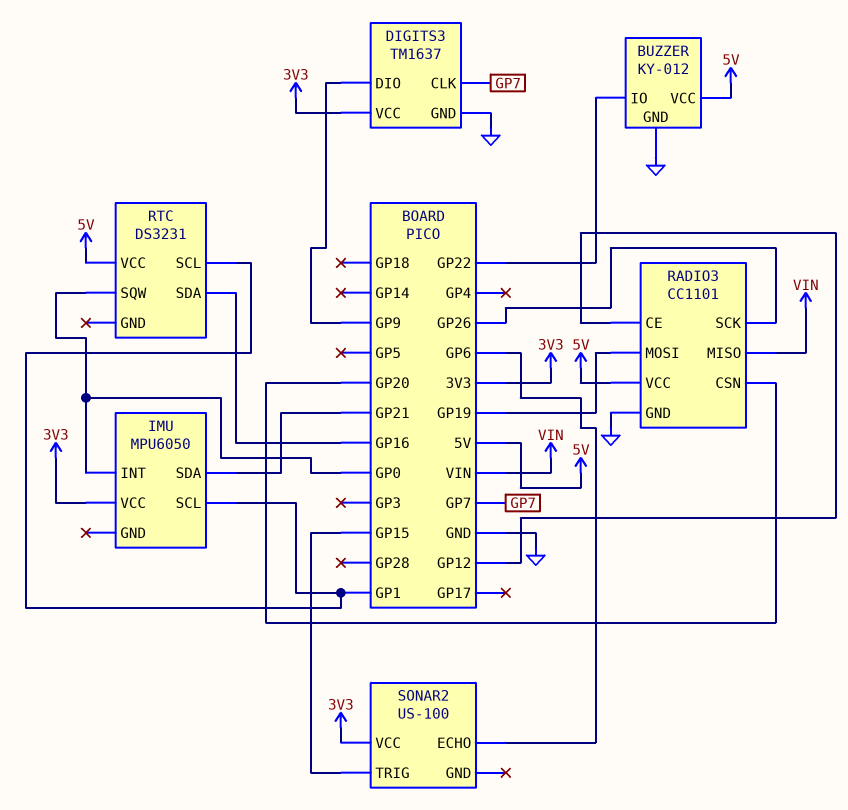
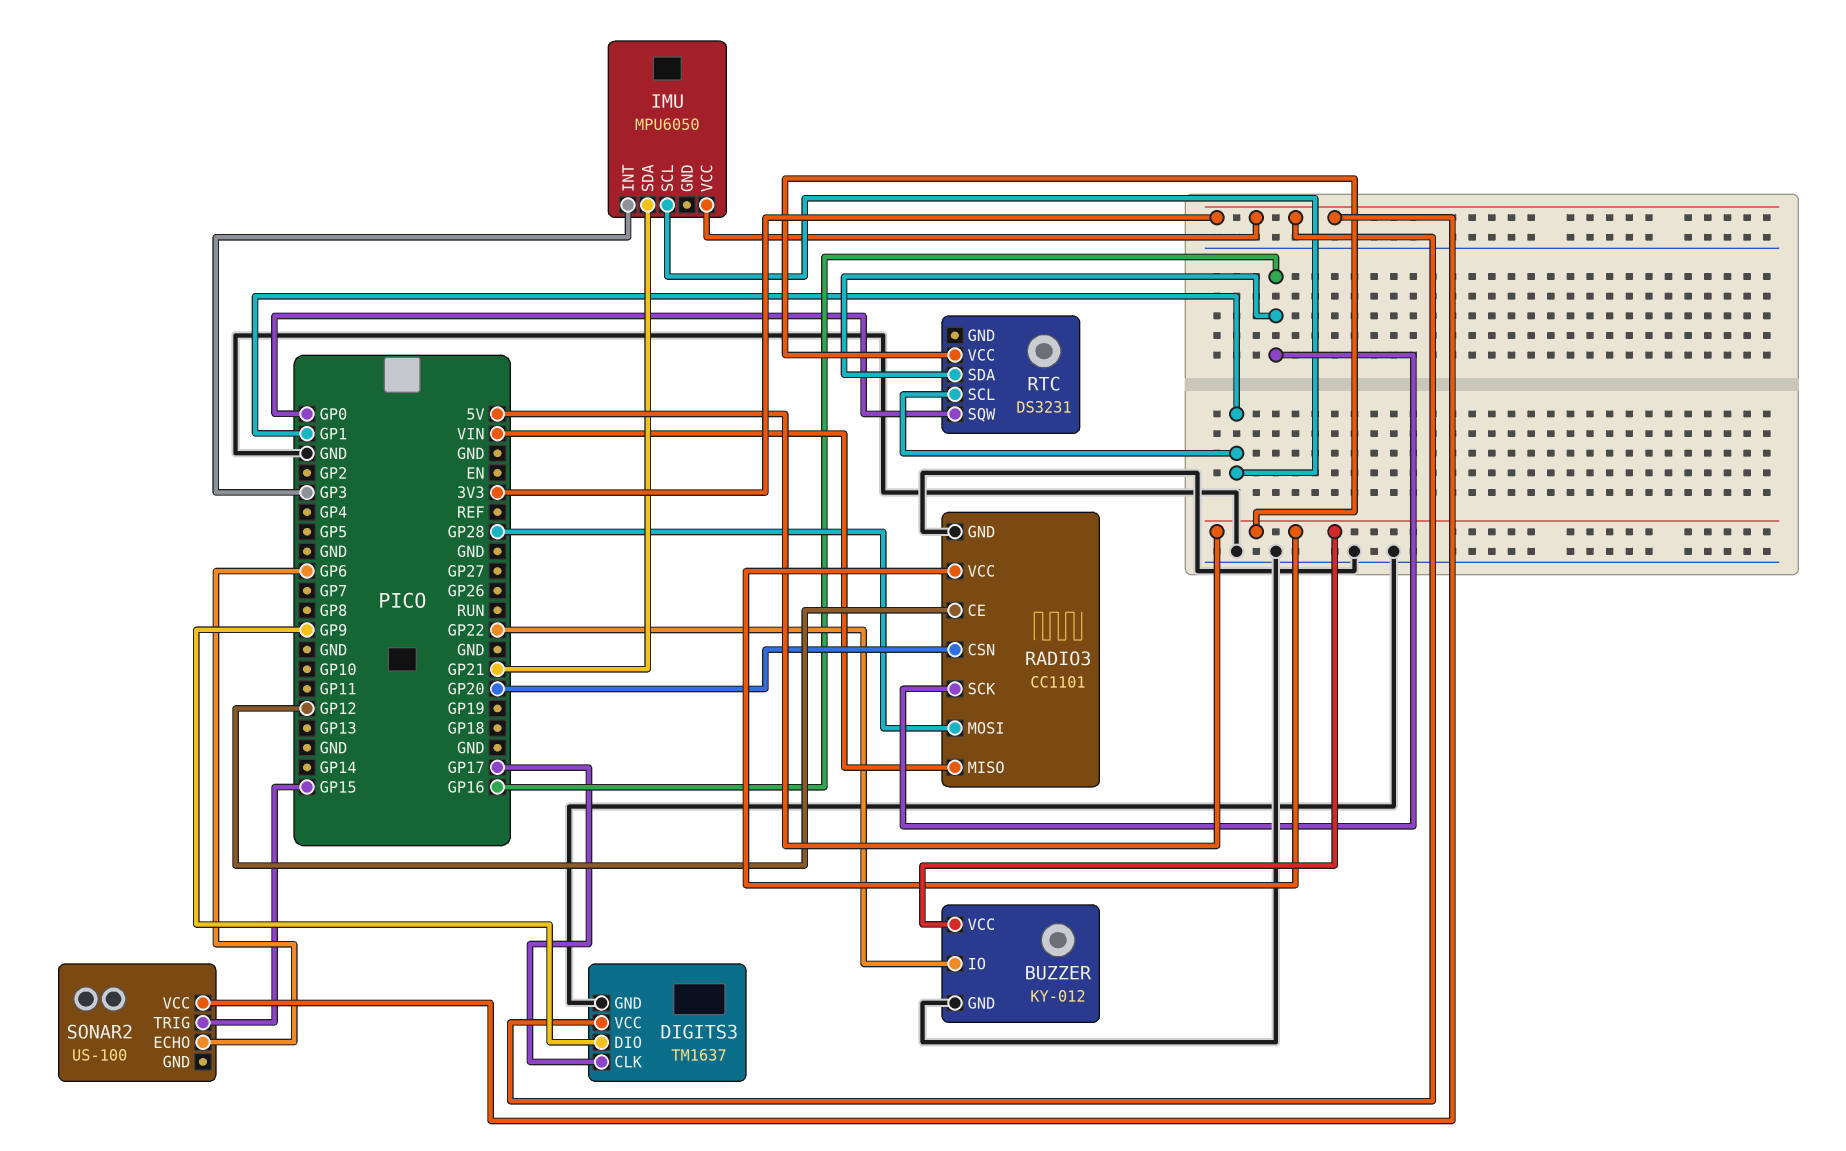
DIGITS3 pin CLK: GP7 -> GP17
IMU pin INT: GP0 -> GP3
RADIO3 pin MOSI: GP19 -> GP28
RADIO3 pin SCK: GP26 -> GP16

